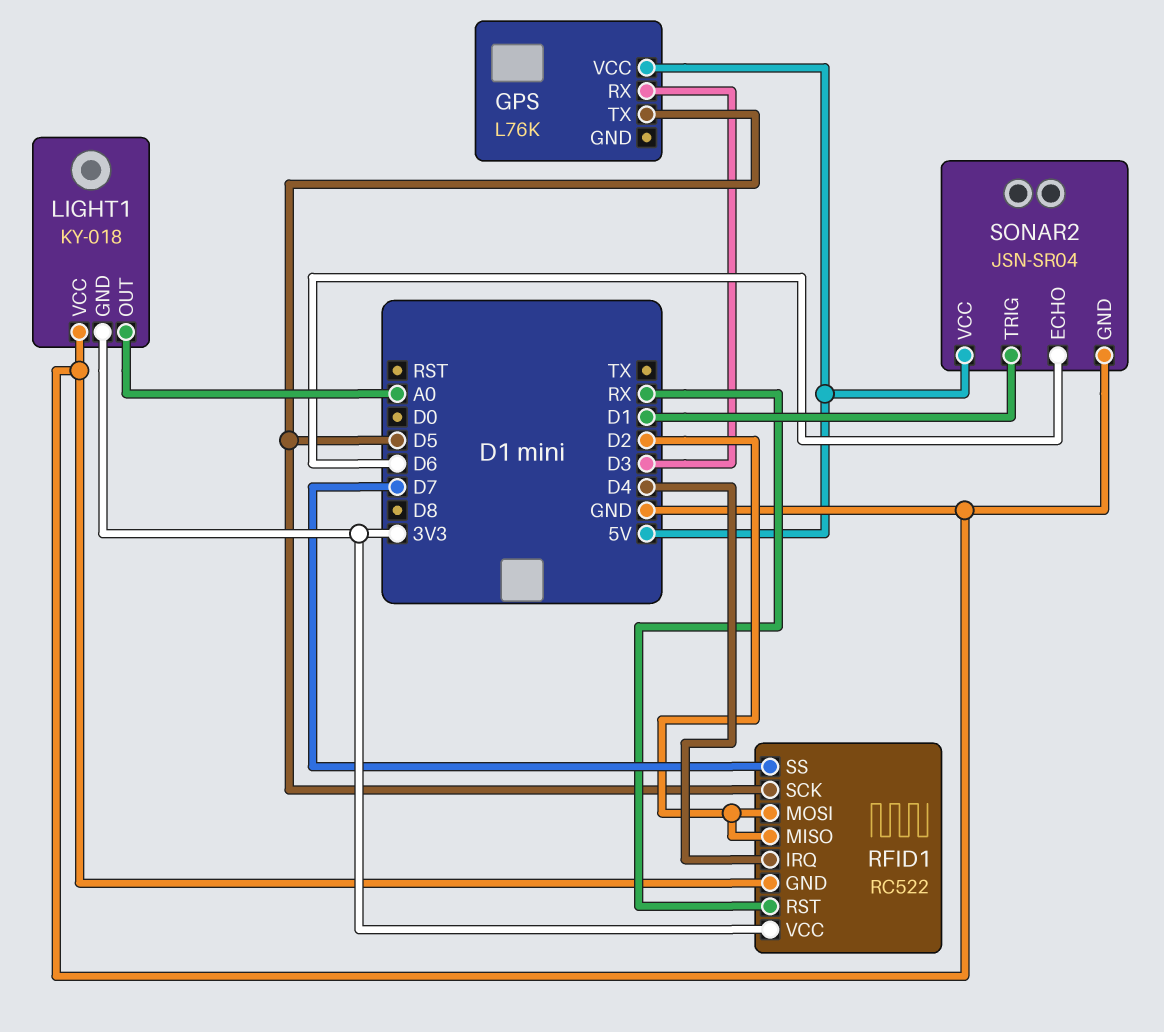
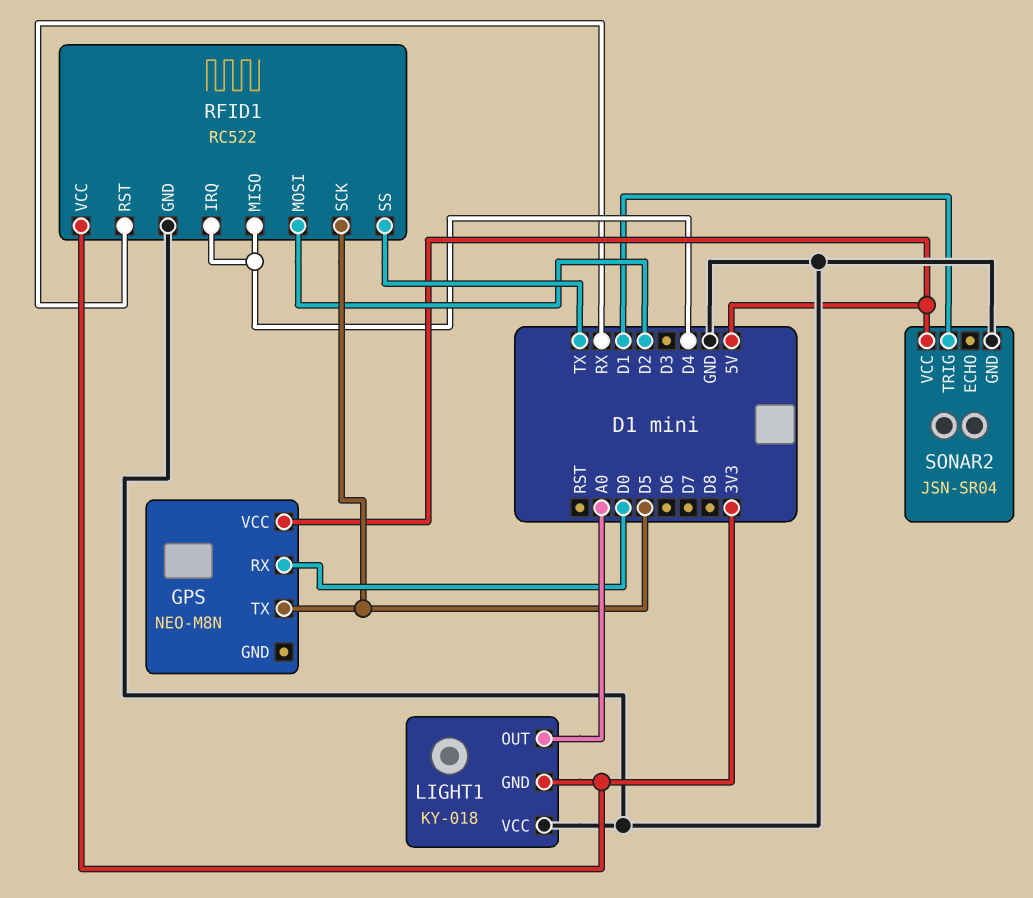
GPS: L76K -> NEO-M8N
GPS pin RX: D3 -> D0
RFID1 pin MISO: D2 -> D4
RFID1 pin SS: D7 -> TX
SONAR2 pin ECHO: D6 -> none

